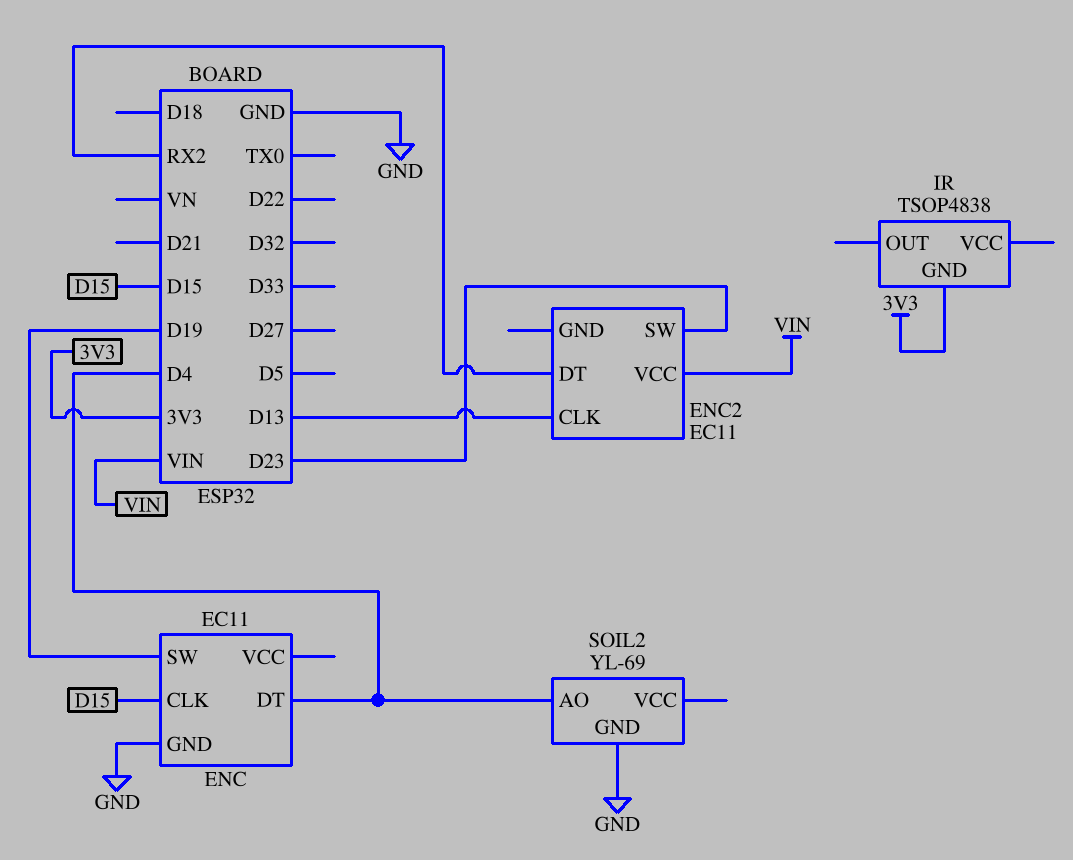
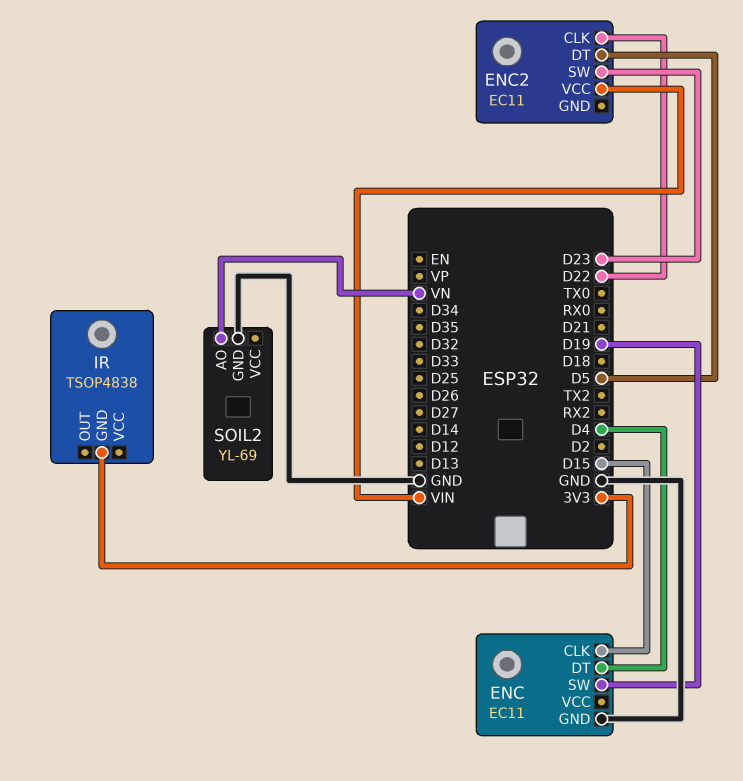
ENC2 pin CLK: D13 -> D22
ENC2 pin DT: RX2 -> D5
SOIL2 pin AO: D4 -> VN

